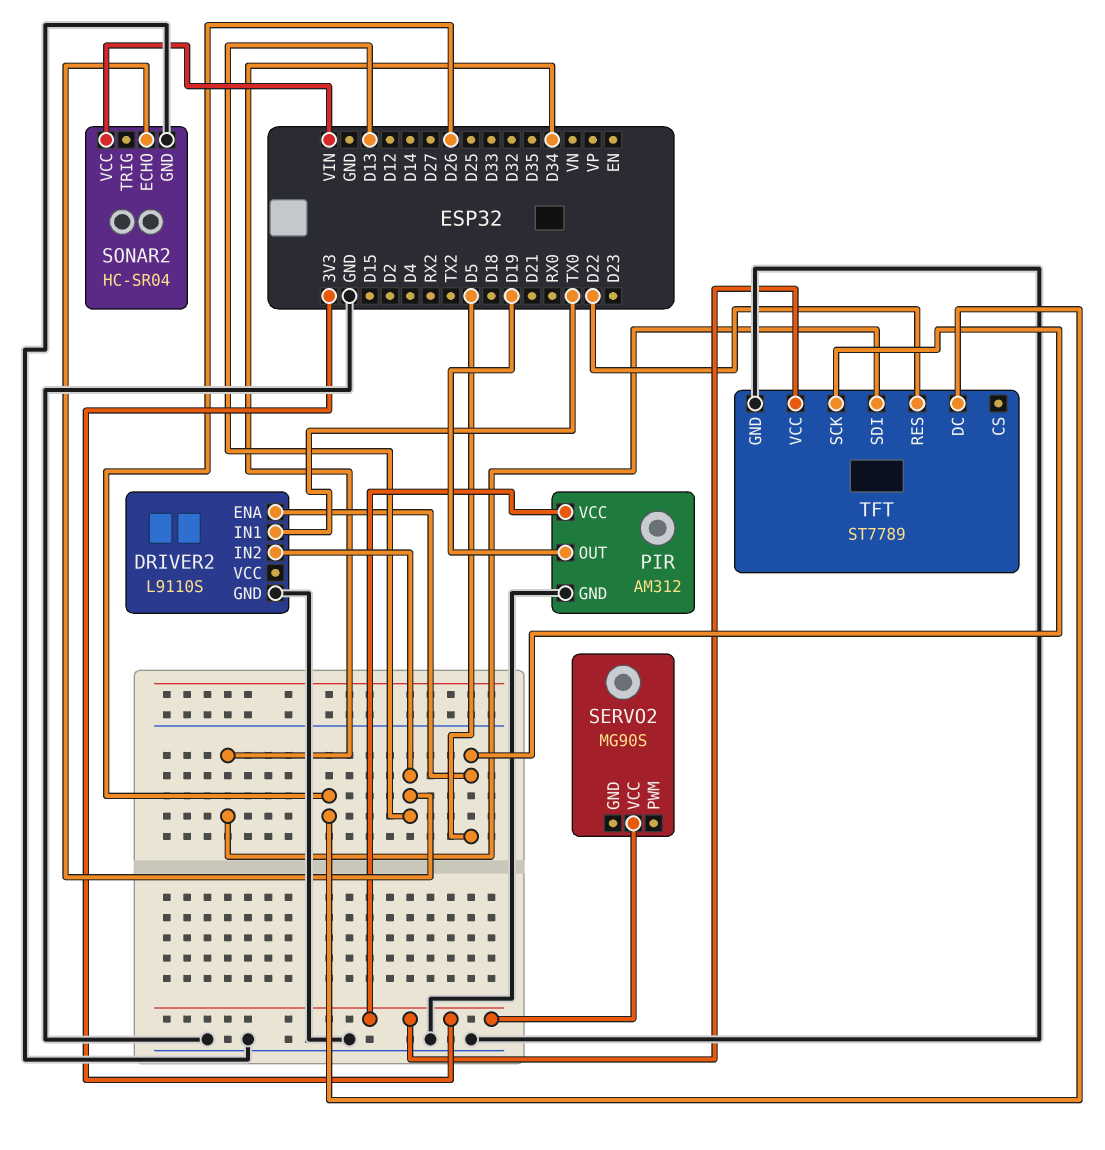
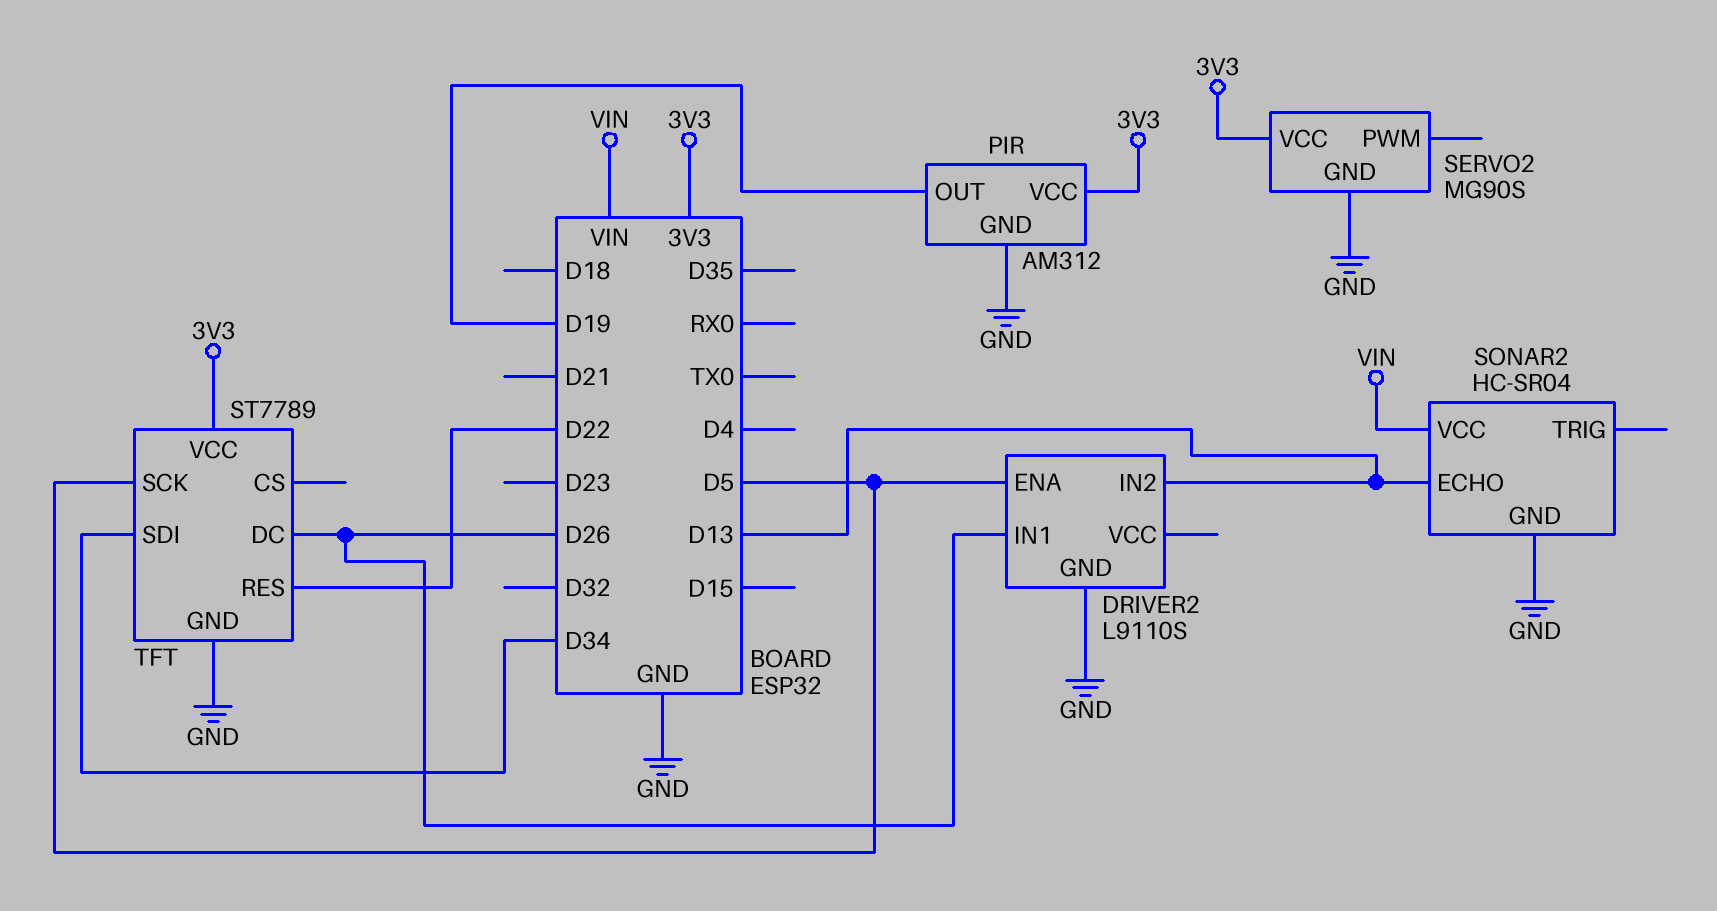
DRIVER2 pin IN1: TX0 -> D26
SERVO2 pin GND: none -> GND

